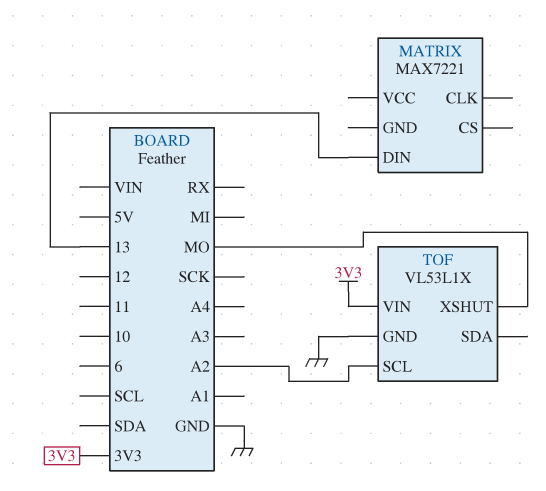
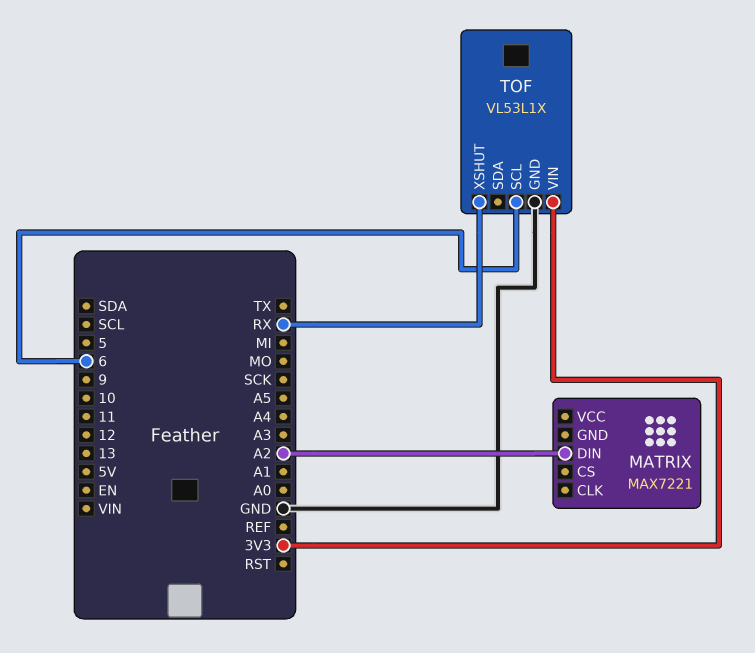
MATRIX pin DIN: 13 -> A2
TOF pin SCL: A2 -> 6
TOF pin XSHUT: MO -> RX

